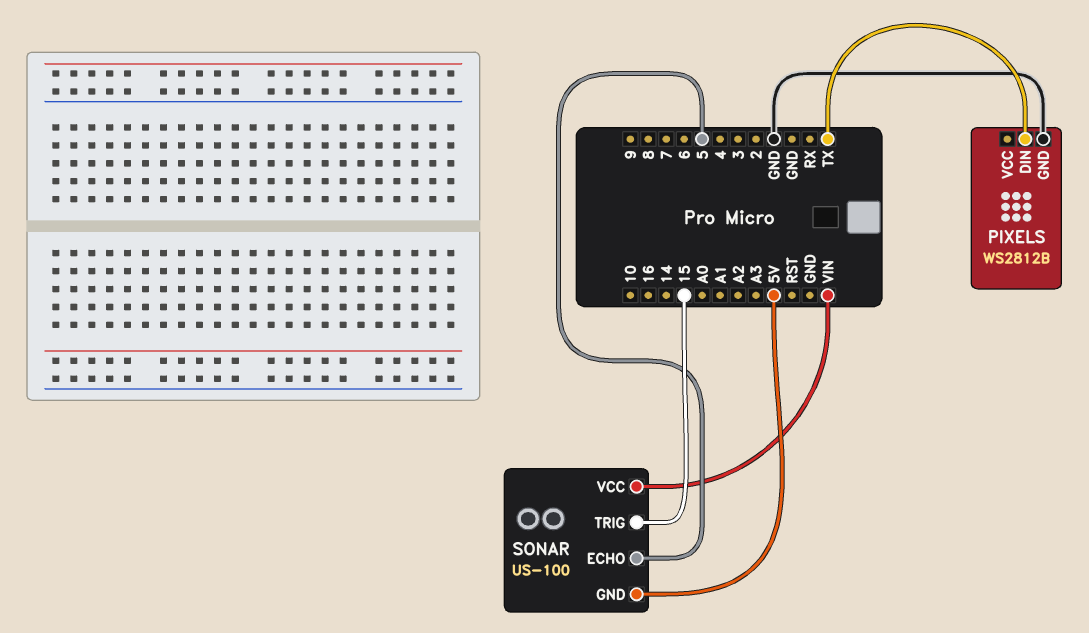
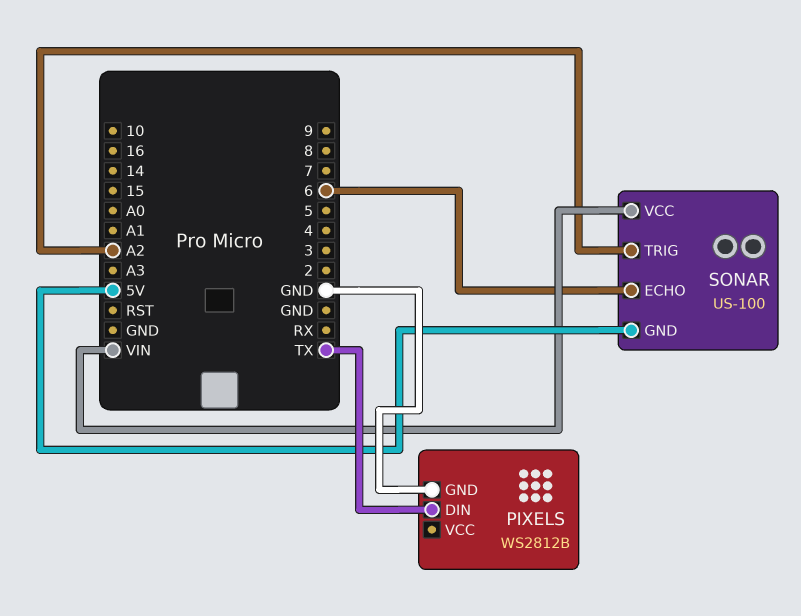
SONAR pin ECHO: 5 -> 6
SONAR pin TRIG: 15 -> A2

